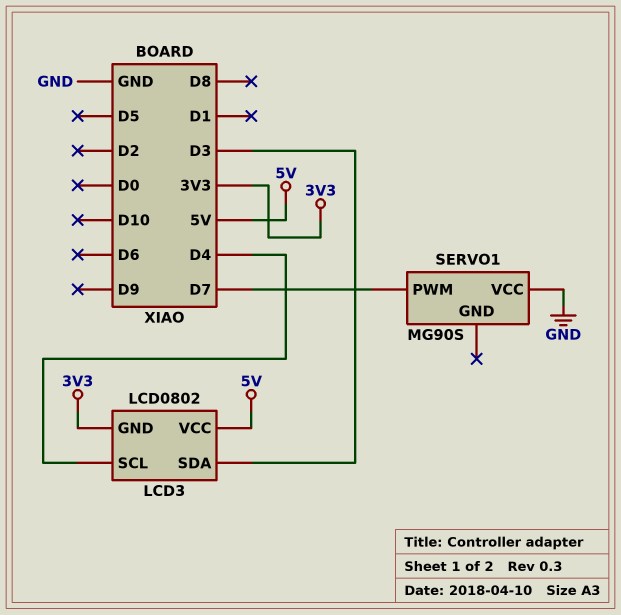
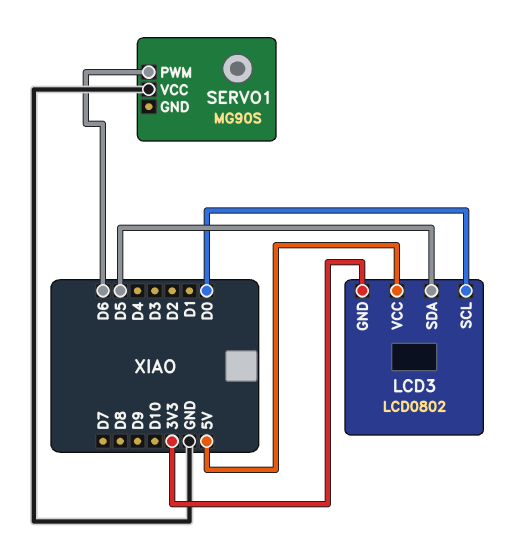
LCD3 pin SCL: D4 -> D0
LCD3 pin SDA: D3 -> D5
SERVO1 pin PWM: D7 -> D6

